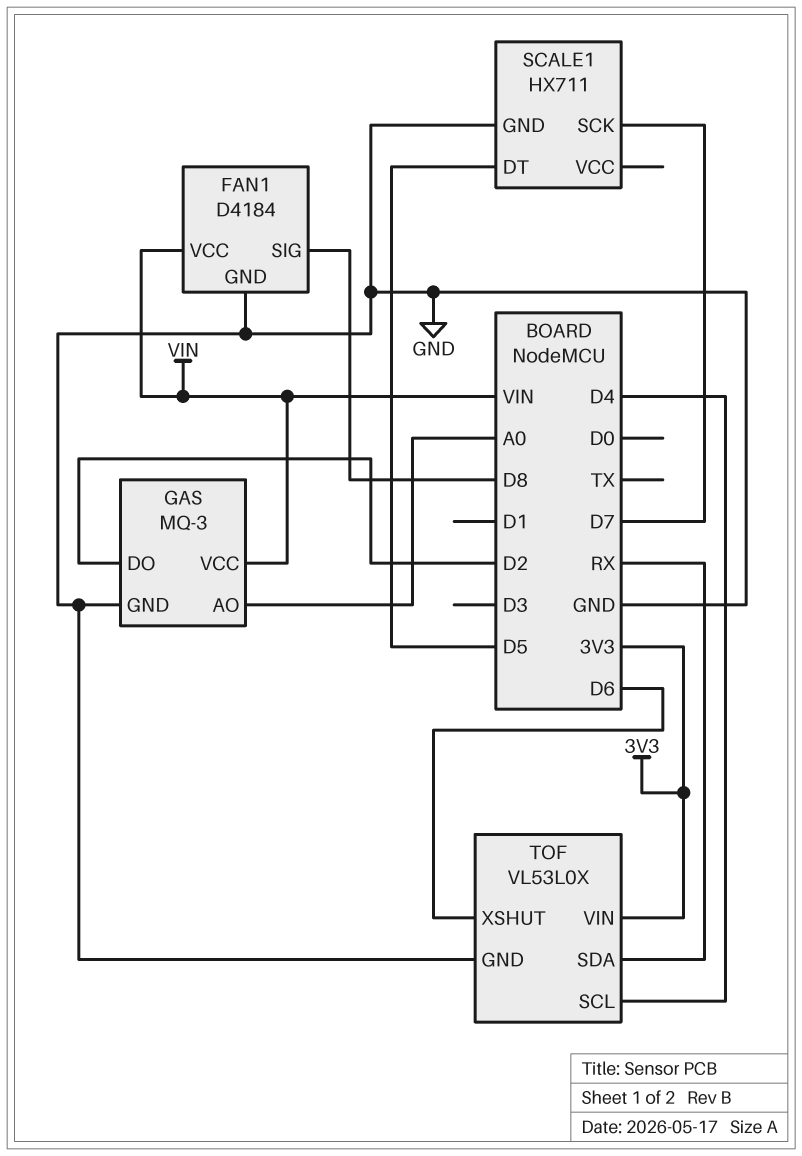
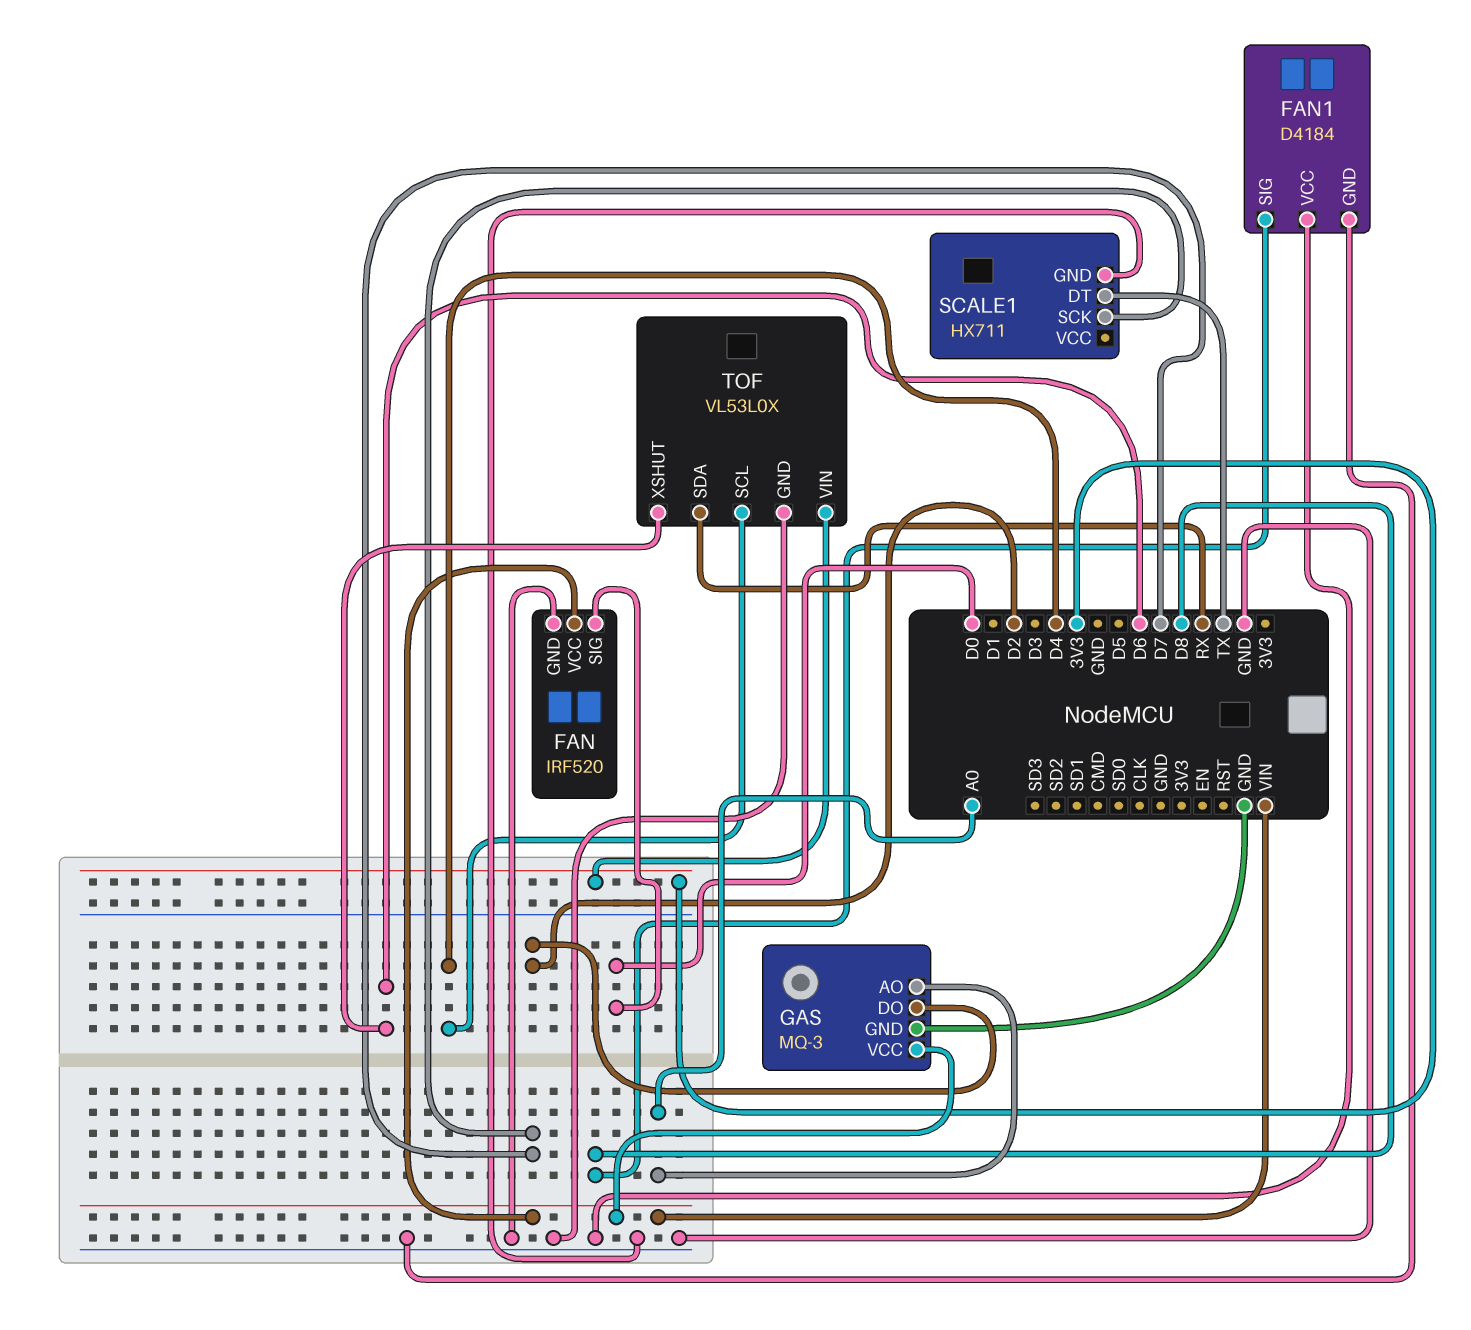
FAN: none -> IRF520
FAN pin GND: none -> GND
FAN pin SIG: none -> D0
FAN pin VCC: none -> VIN
FAN1 pin VCC: VIN -> GND
SCALE1 pin DT: D5 -> TX

